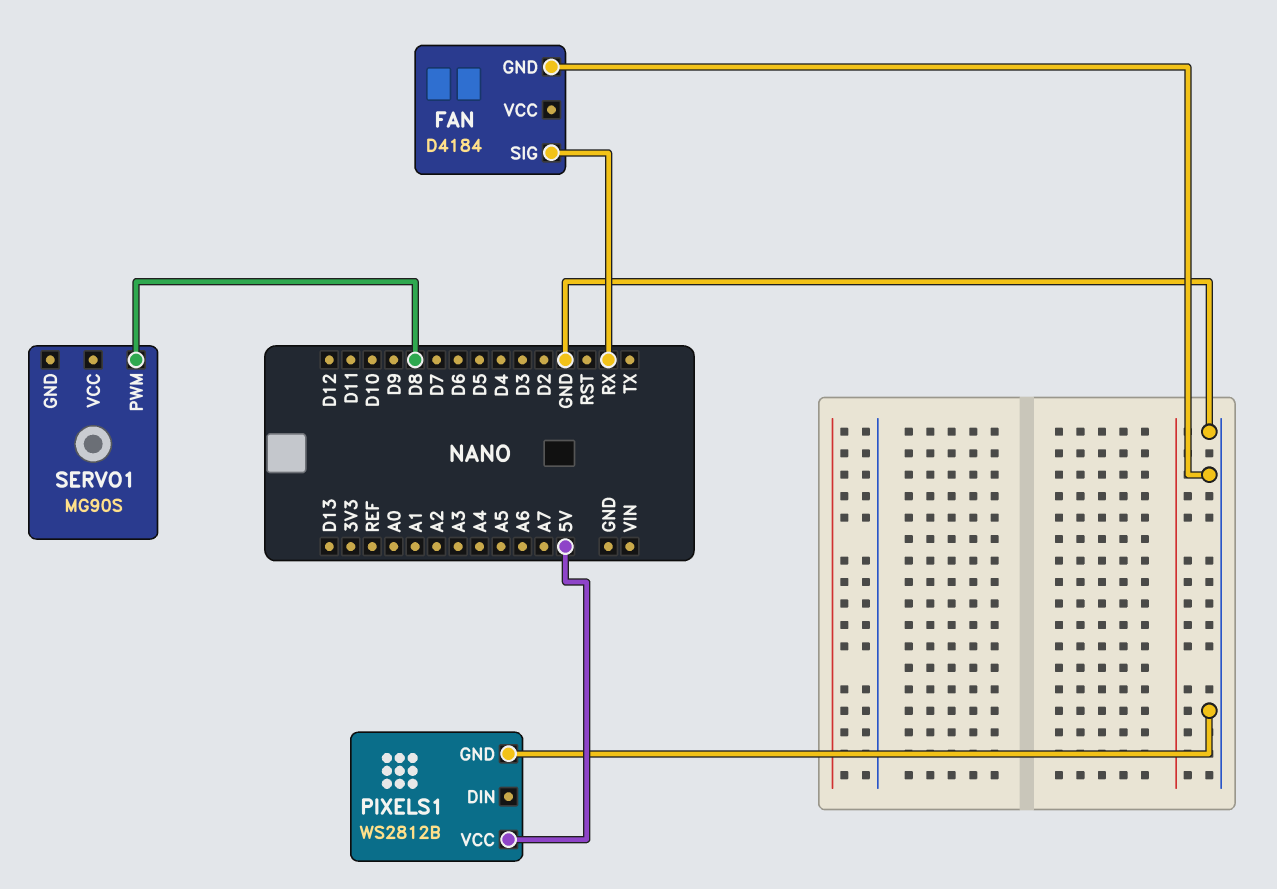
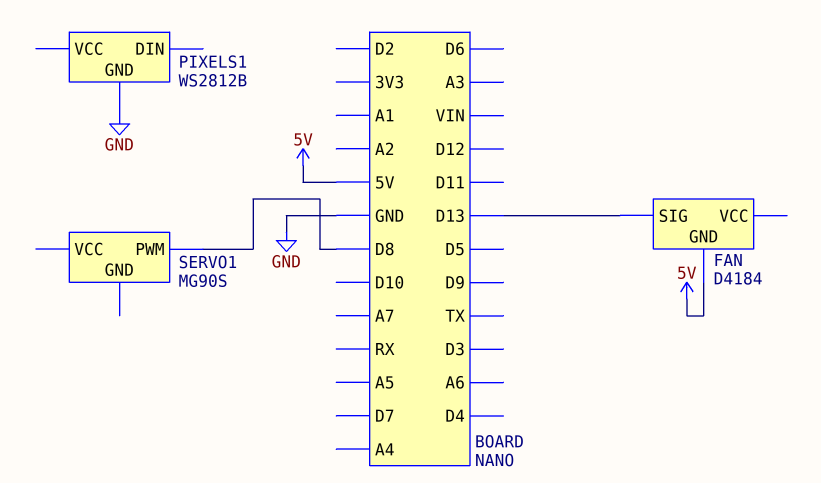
FAN pin GND: GND -> 5V
FAN pin SIG: RX -> D13
PIXELS1 pin VCC: 5V -> none

